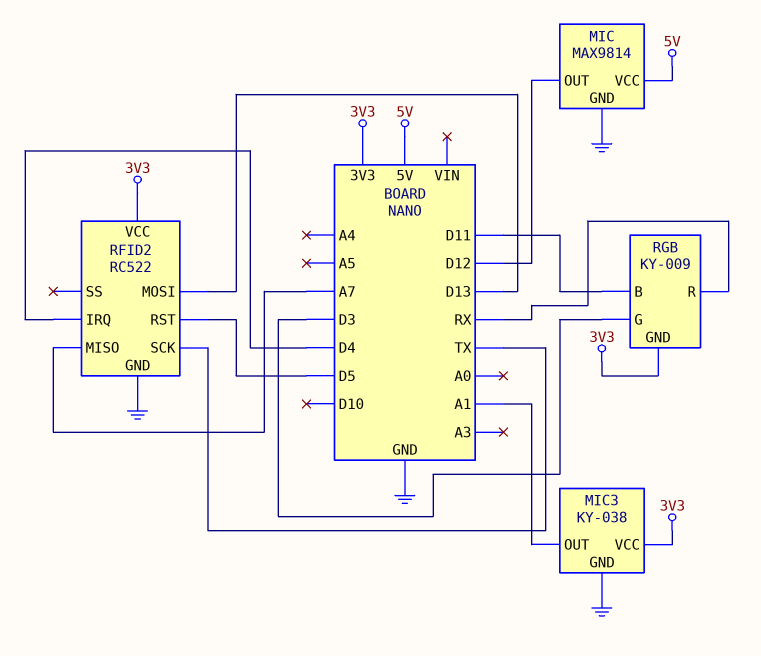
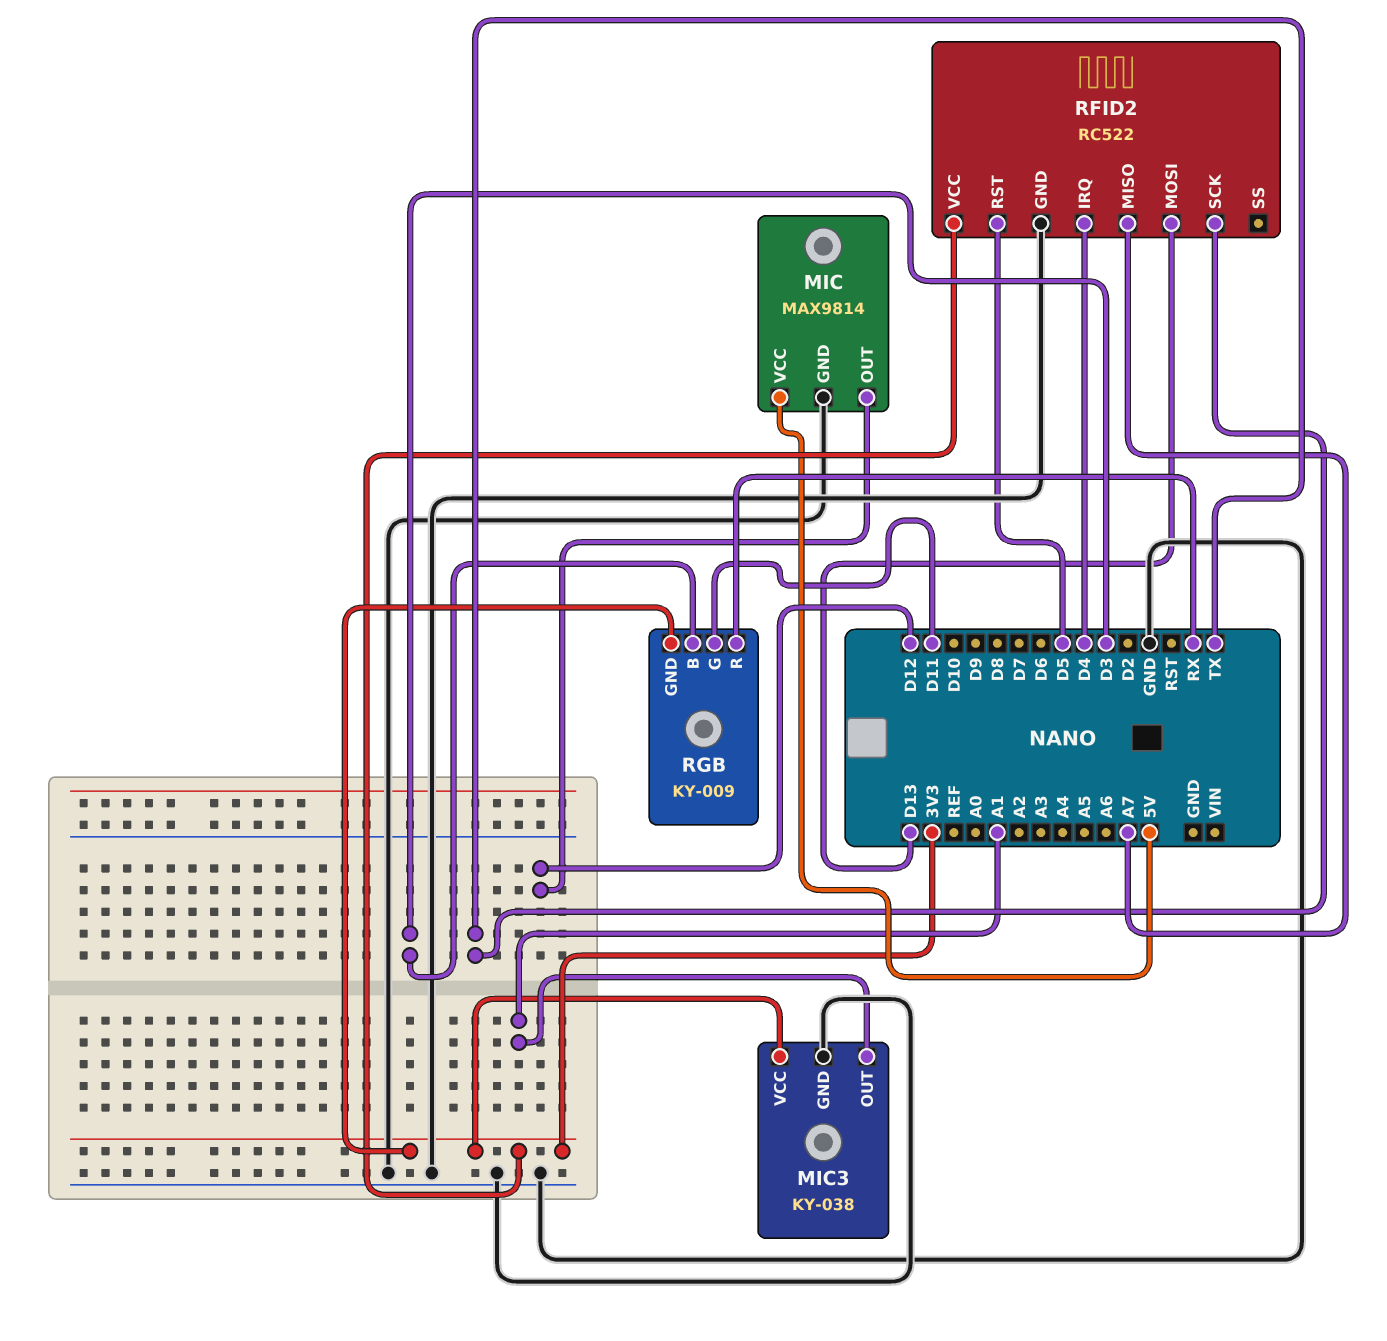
RGB pin B: D11 -> D3
RGB pin G: D3 -> D11

